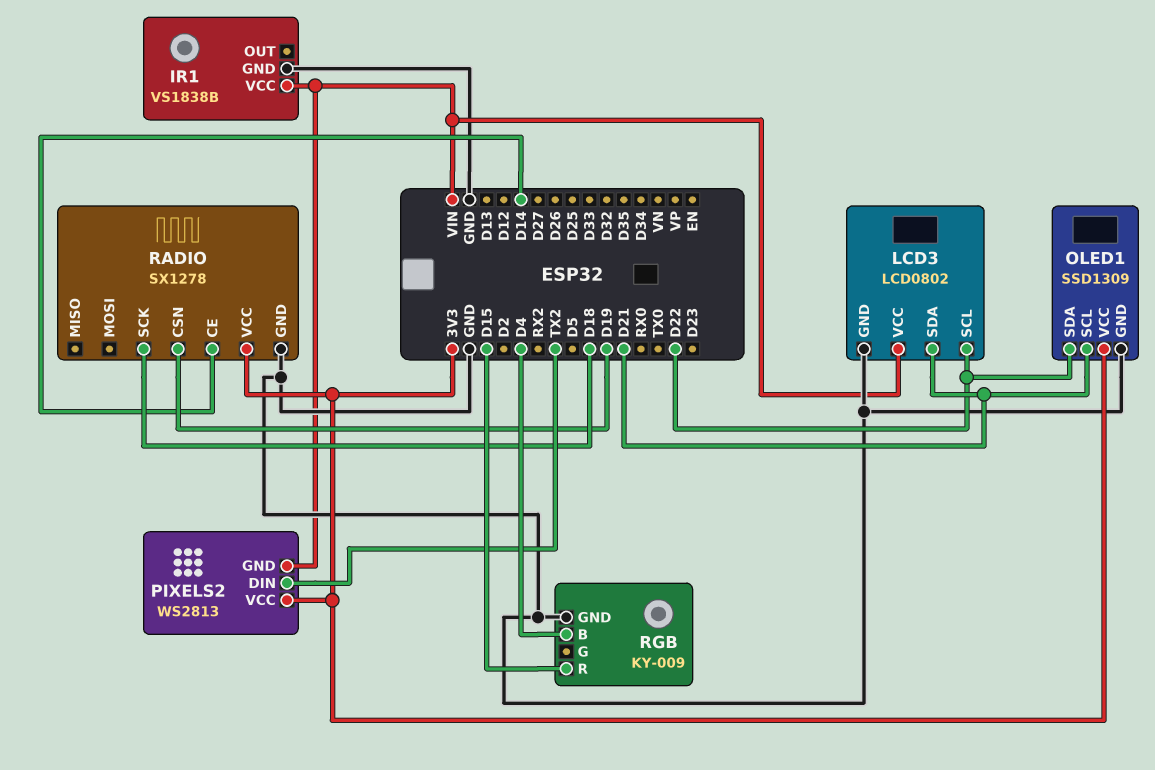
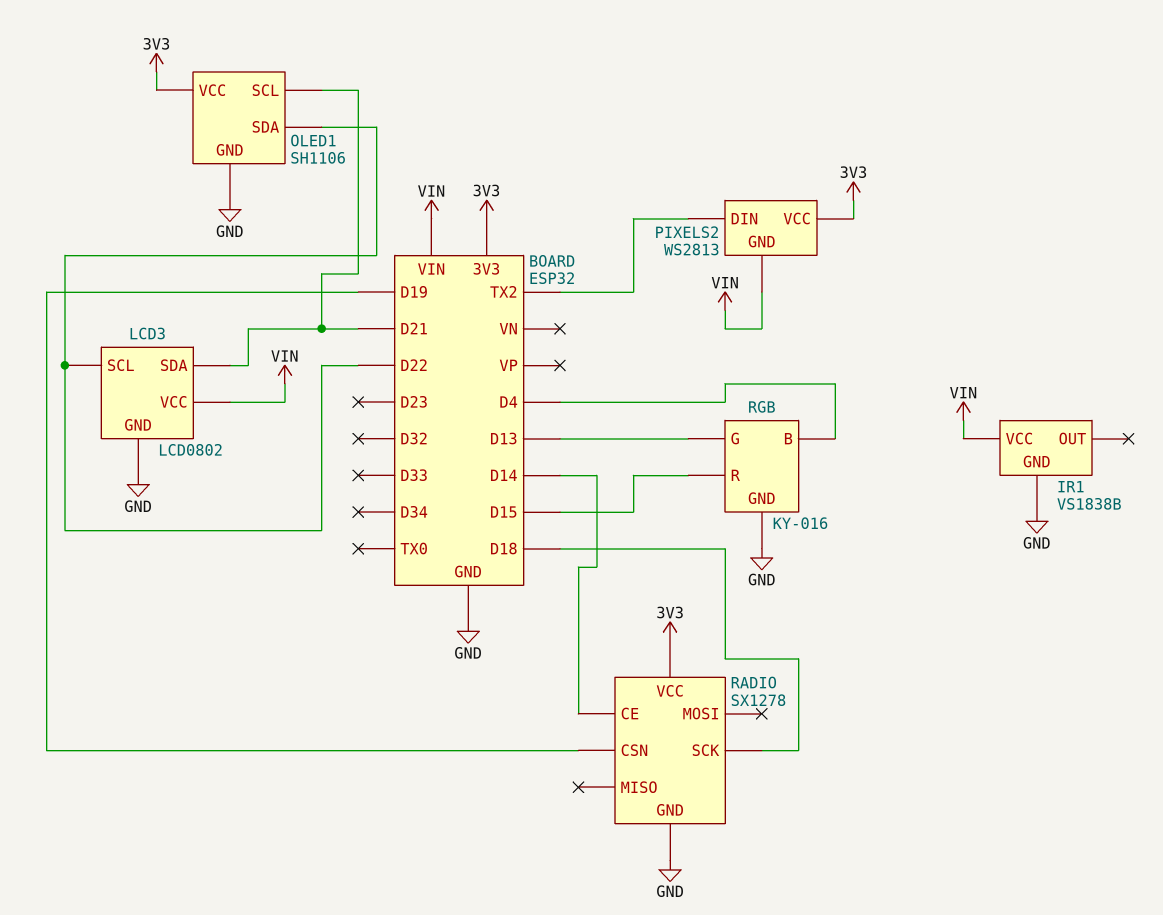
OLED1: SSD1309 -> SH1106
RGB: KY-009 -> KY-016
RGB pin G: none -> D13

